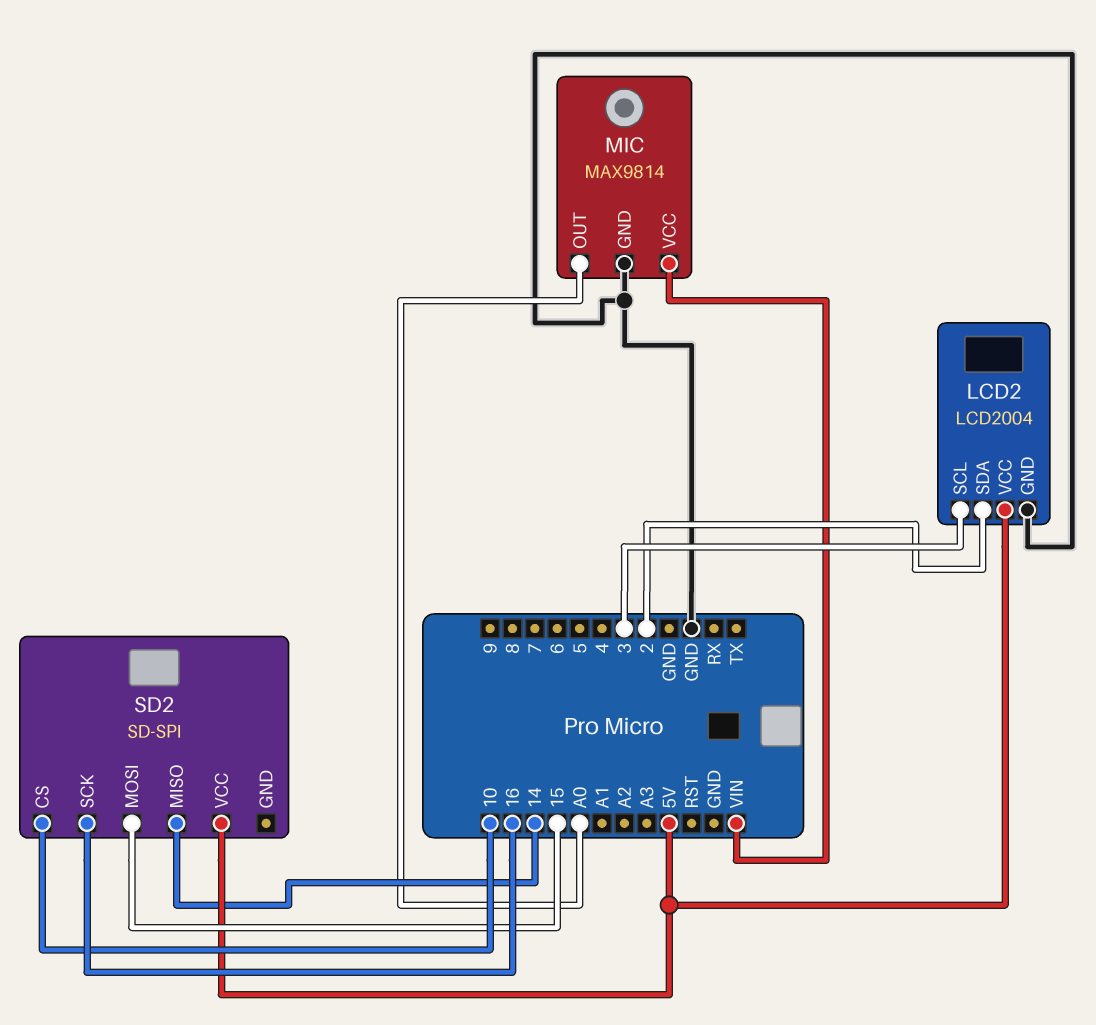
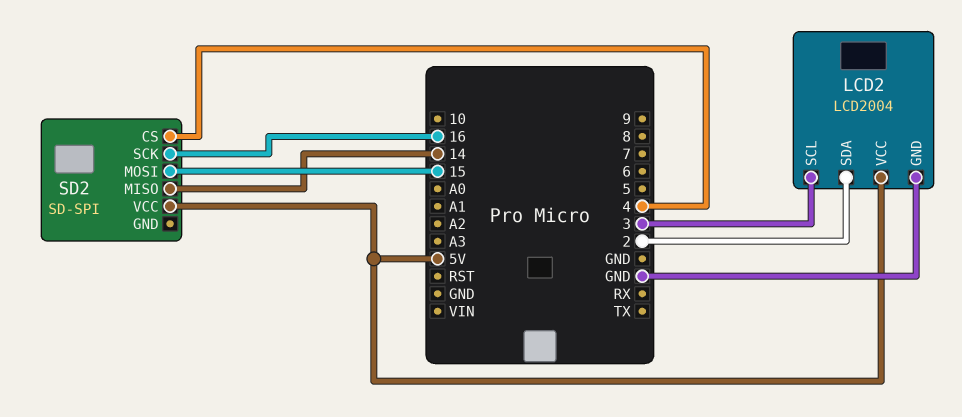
MIC: MAX9814 -> none
MIC pin GND: GND -> none
MIC pin OUT: A0 -> none
MIC pin VCC: VIN -> none
SD2 pin CS: 10 -> 4

